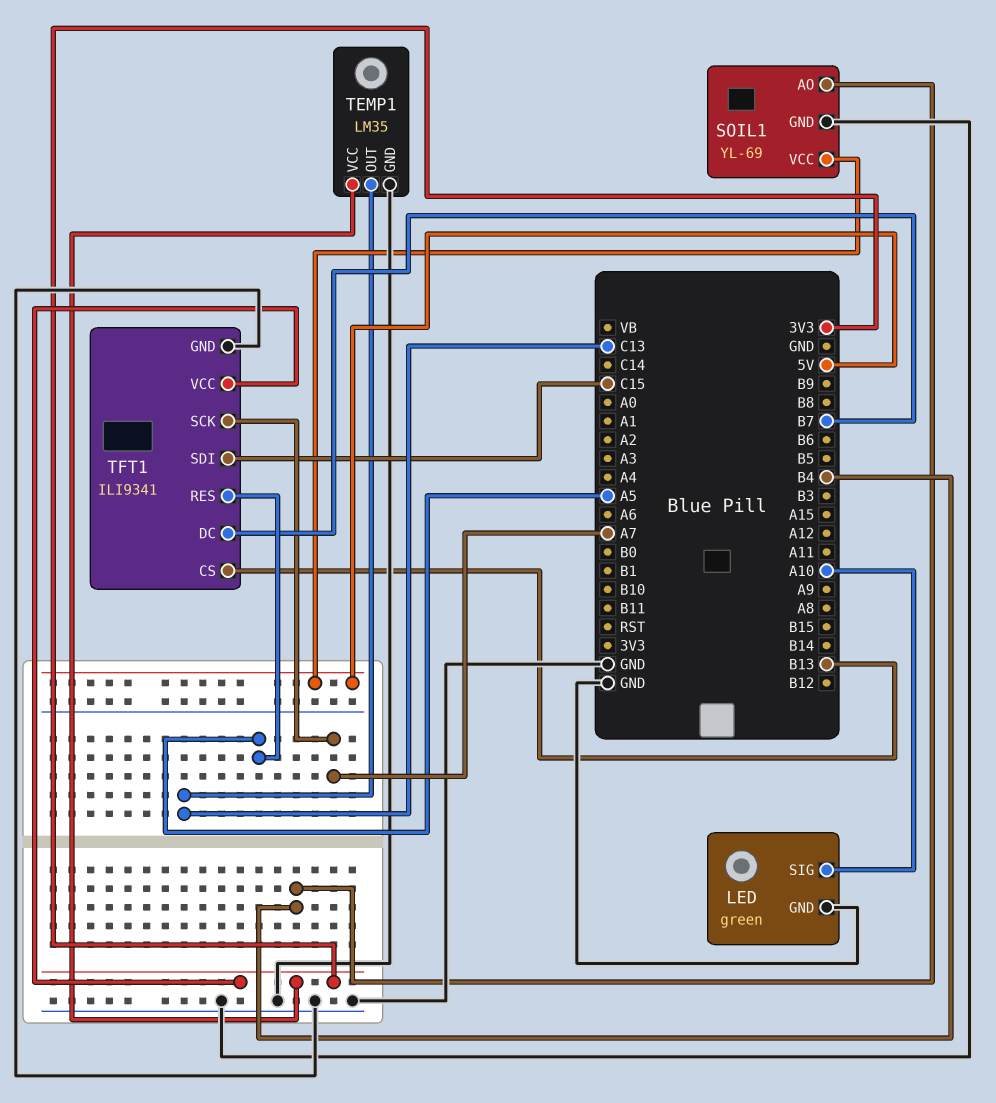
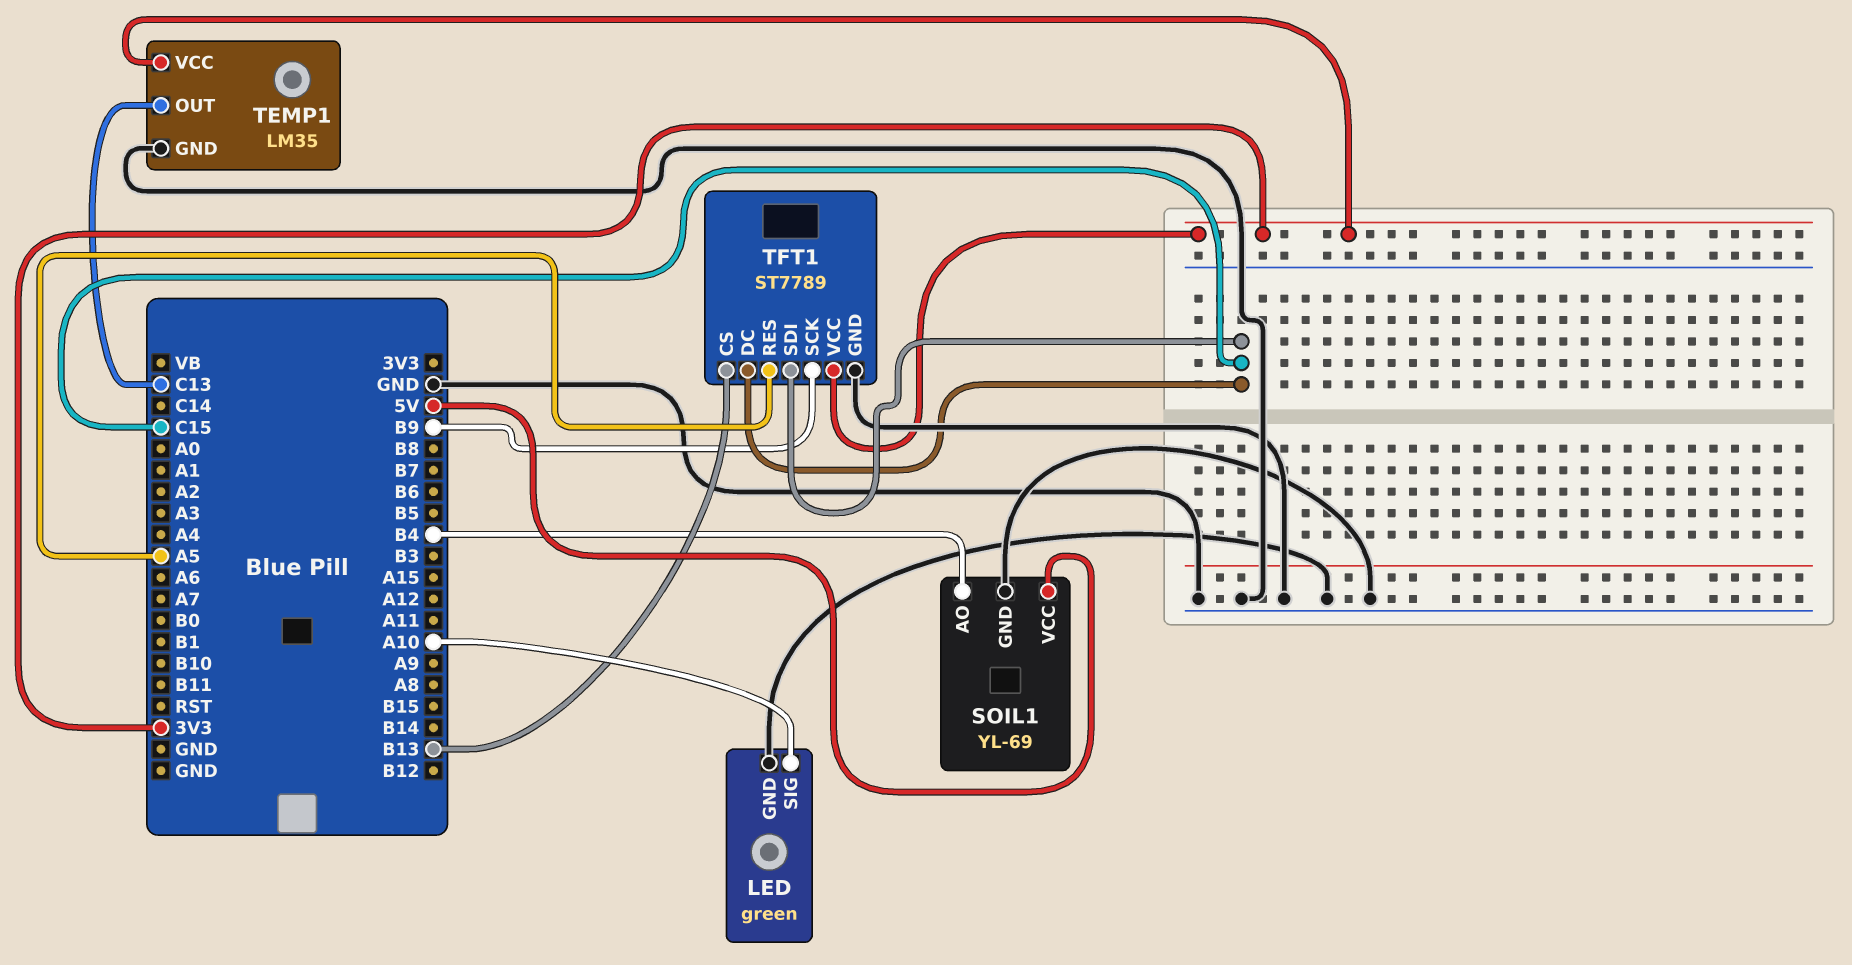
TFT1: ILI9341 -> ST7789
TFT1 pin DC: B7 -> C15
TFT1 pin SCK: A7 -> B9

